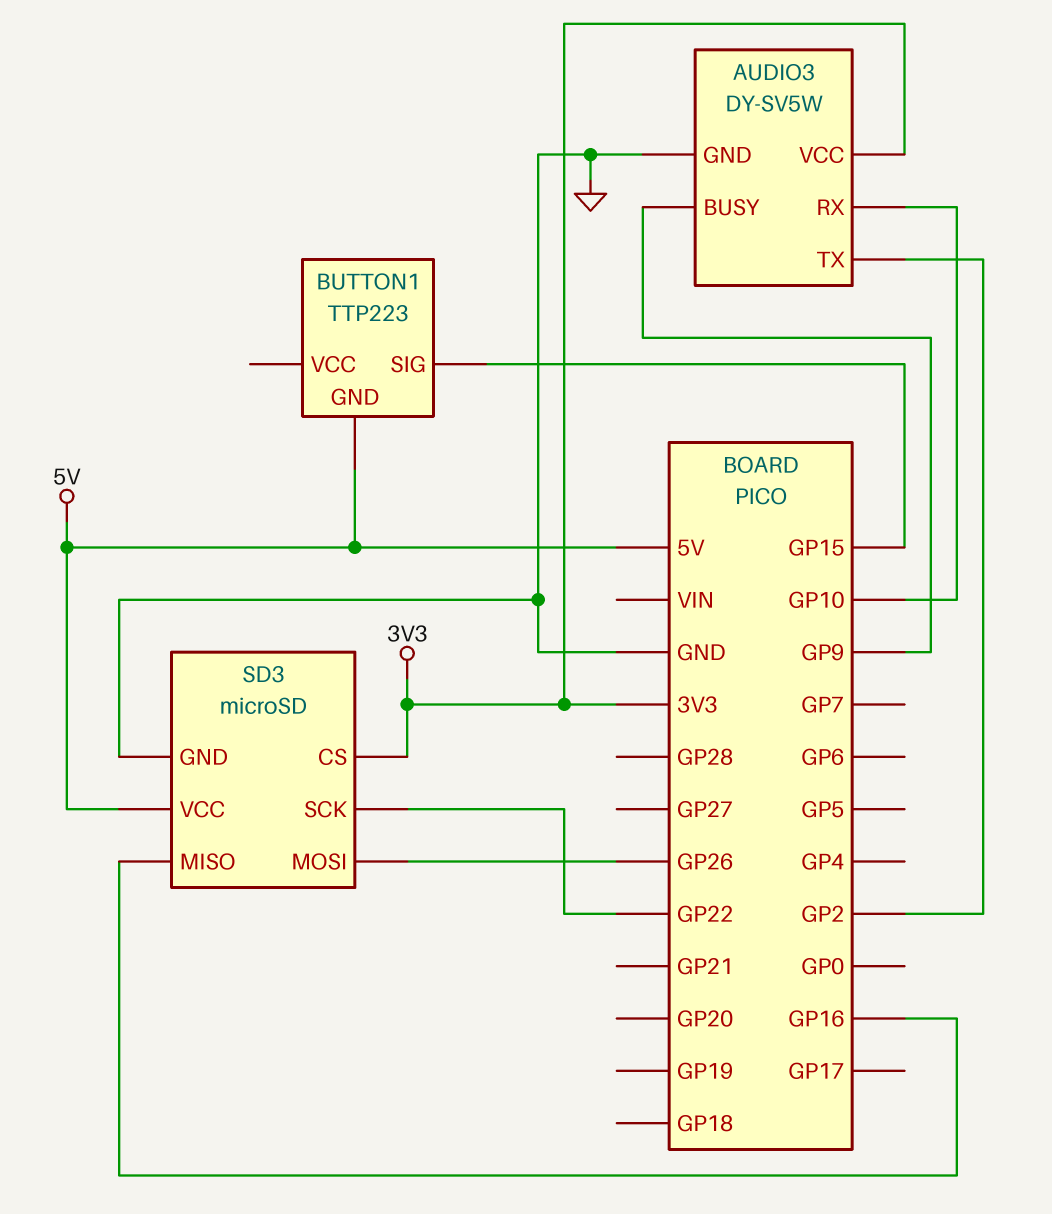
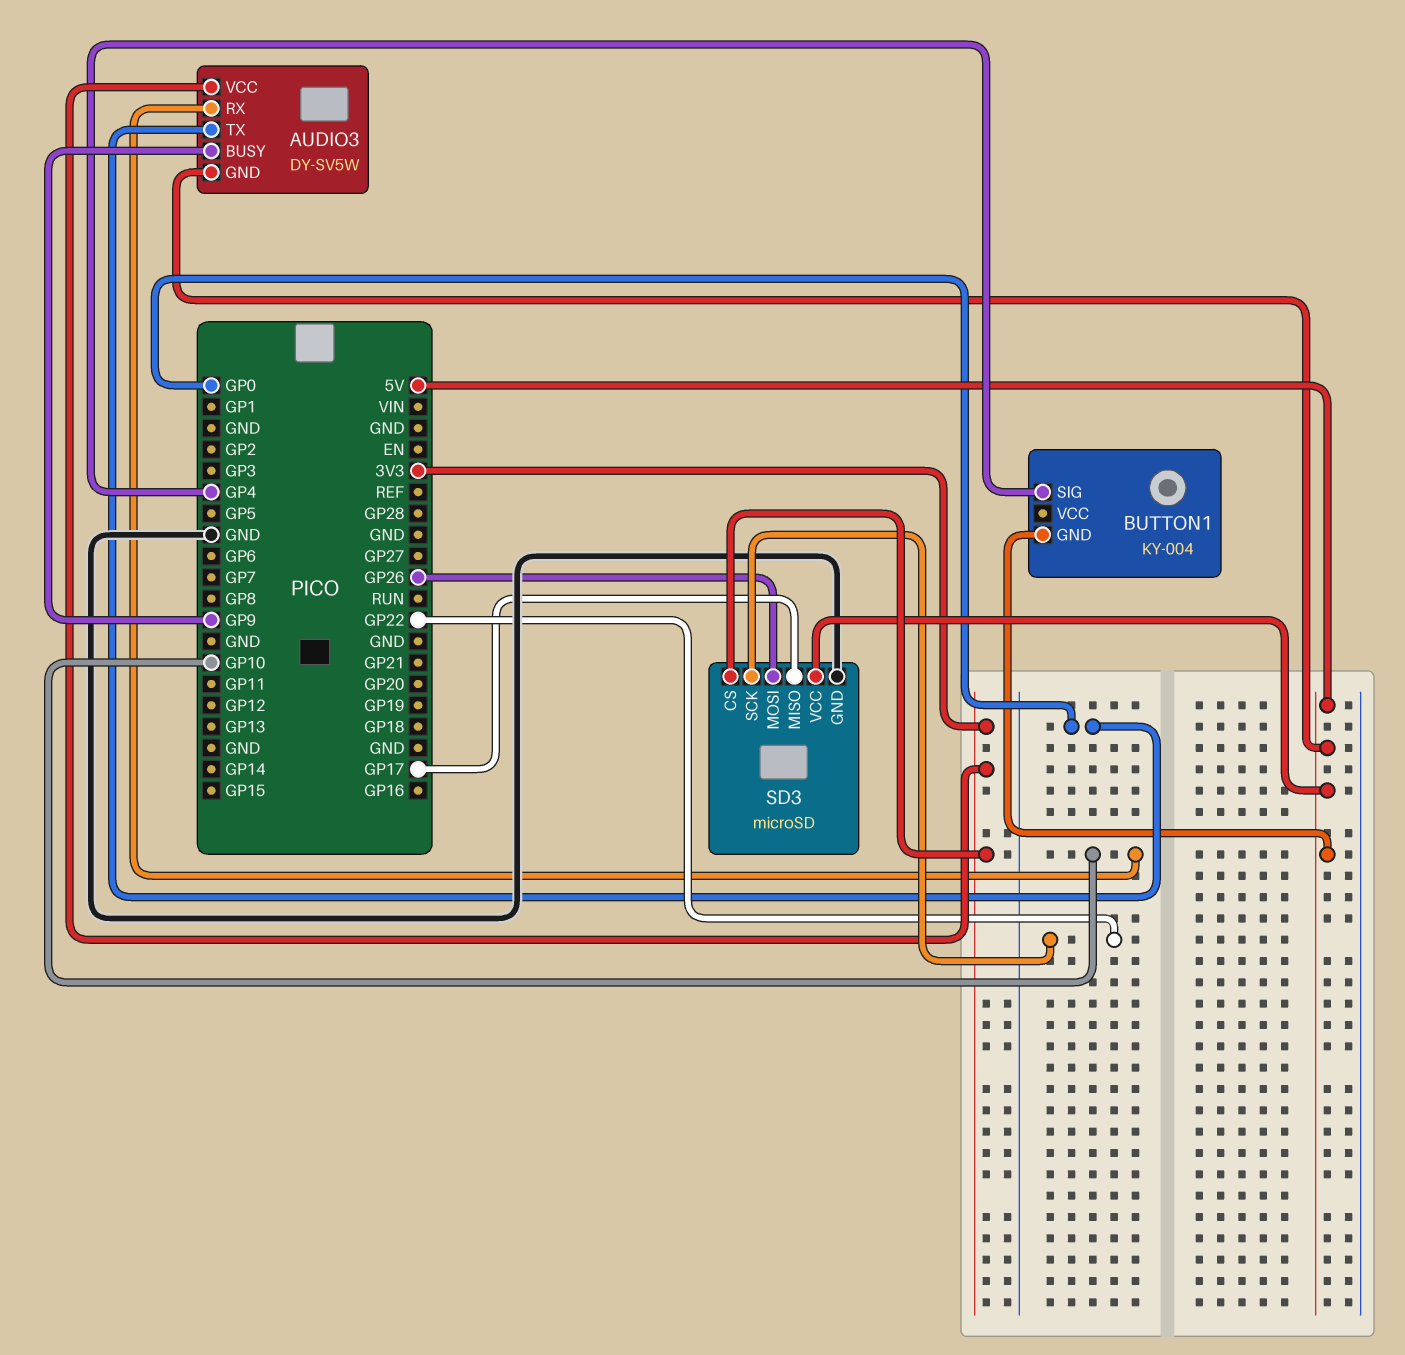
AUDIO3 pin GND: GND -> 5V
AUDIO3 pin TX: GP2 -> GP0
BUTTON1: TTP223 -> KY-004
BUTTON1 pin SIG: GP15 -> GP4
SD3 pin MISO: GP16 -> GP17

